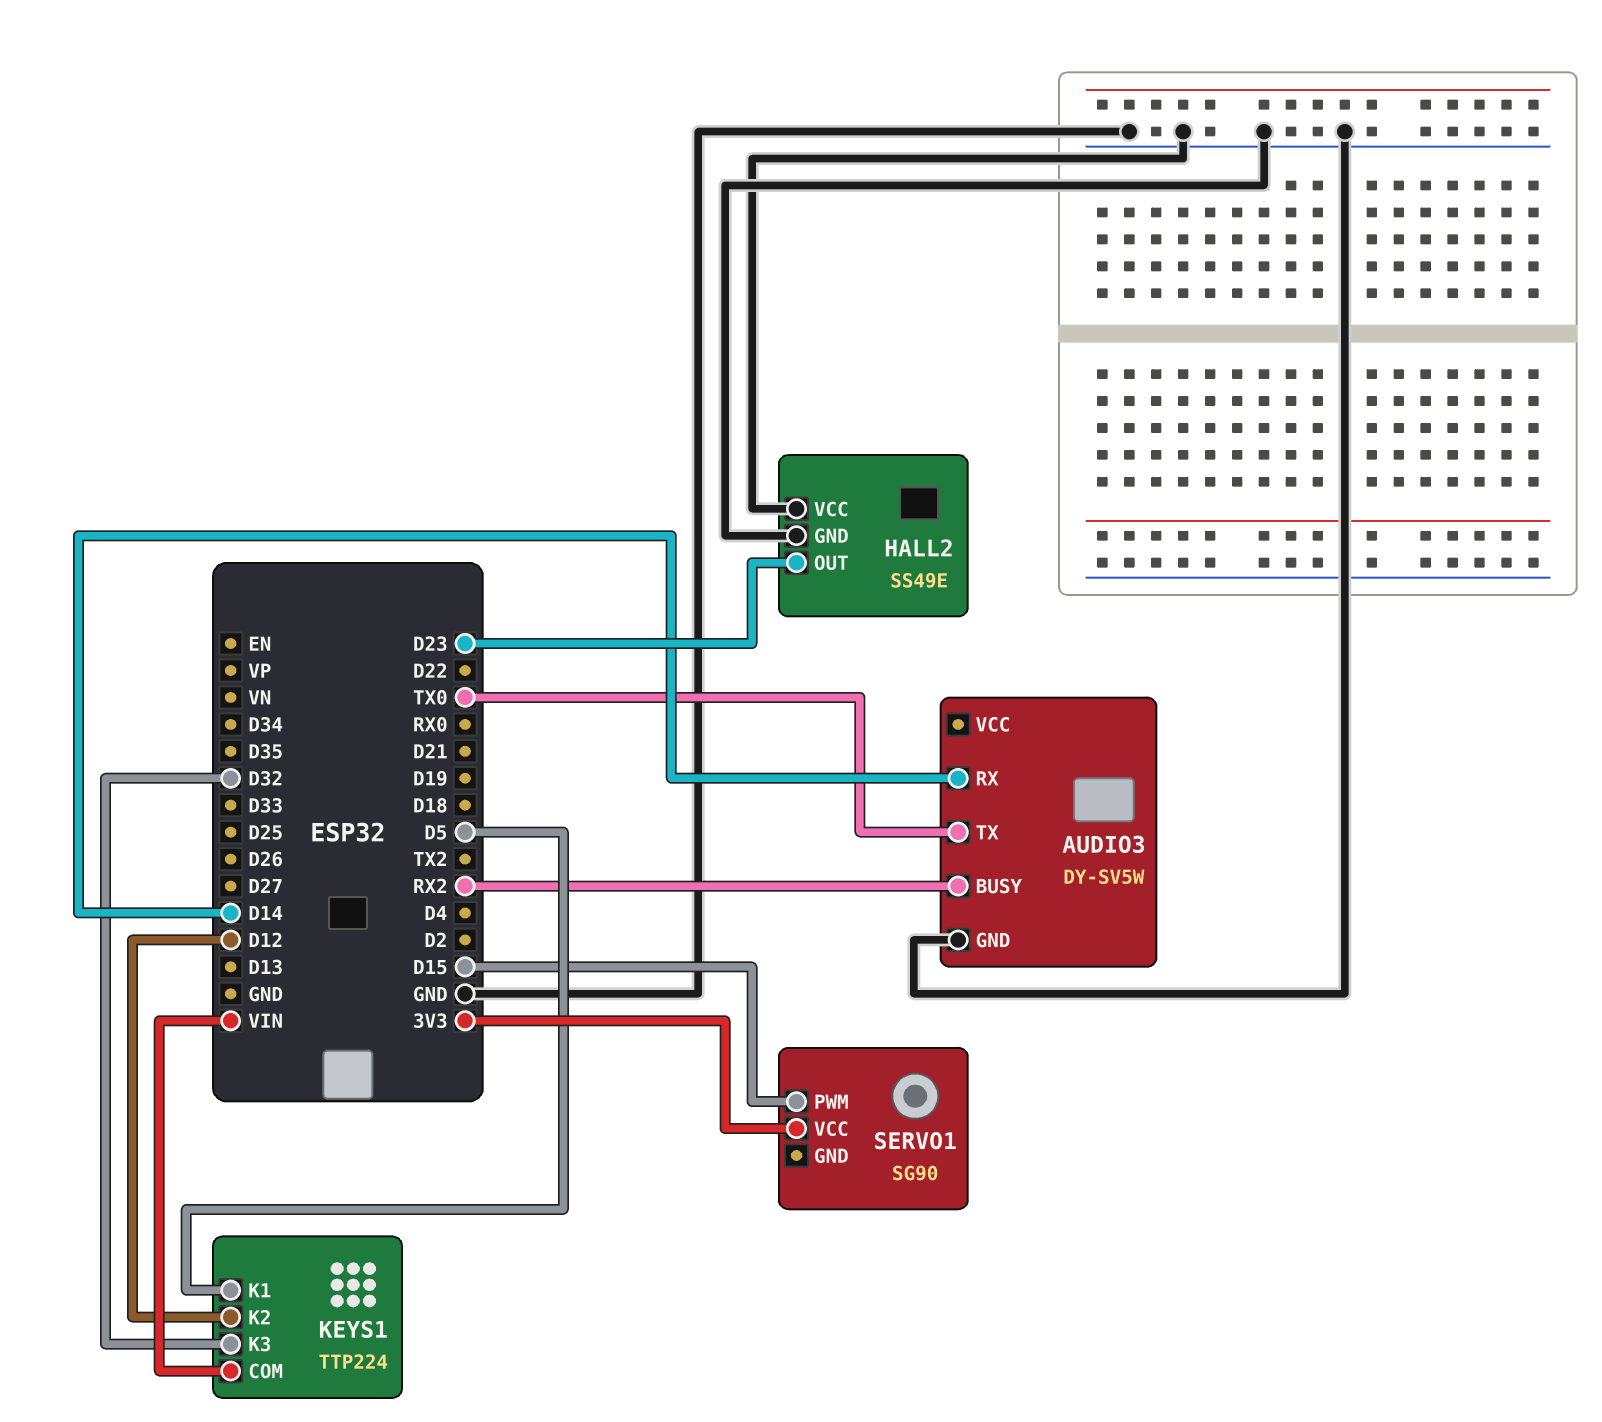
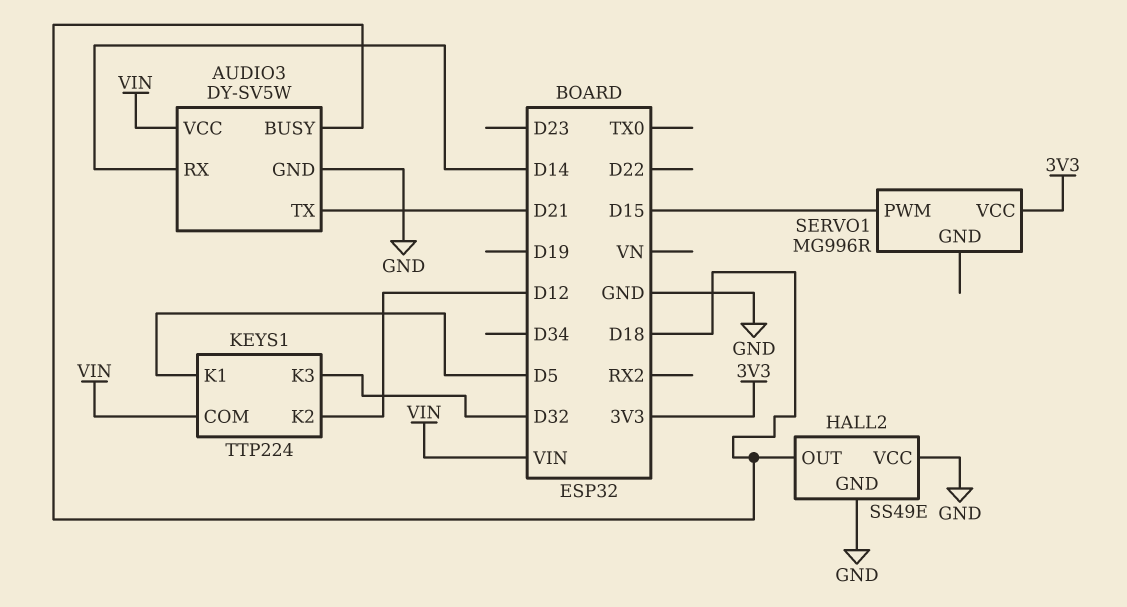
AUDIO3 pin BUSY: RX2 -> D18
AUDIO3 pin TX: TX0 -> D21
AUDIO3 pin VCC: none -> VIN
HALL2 pin OUT: D23 -> D18
SERVO1: SG90 -> MG996R

